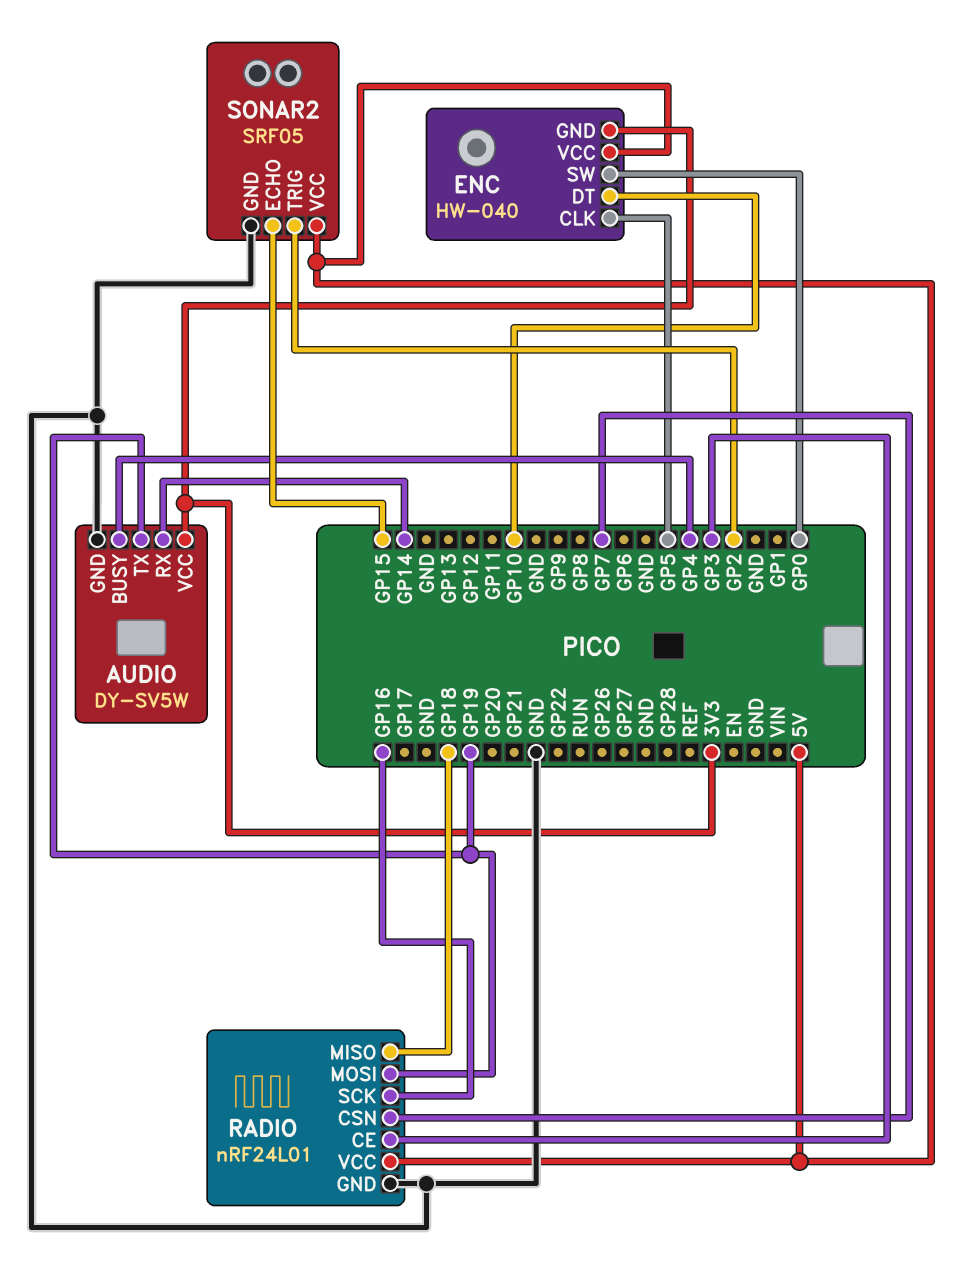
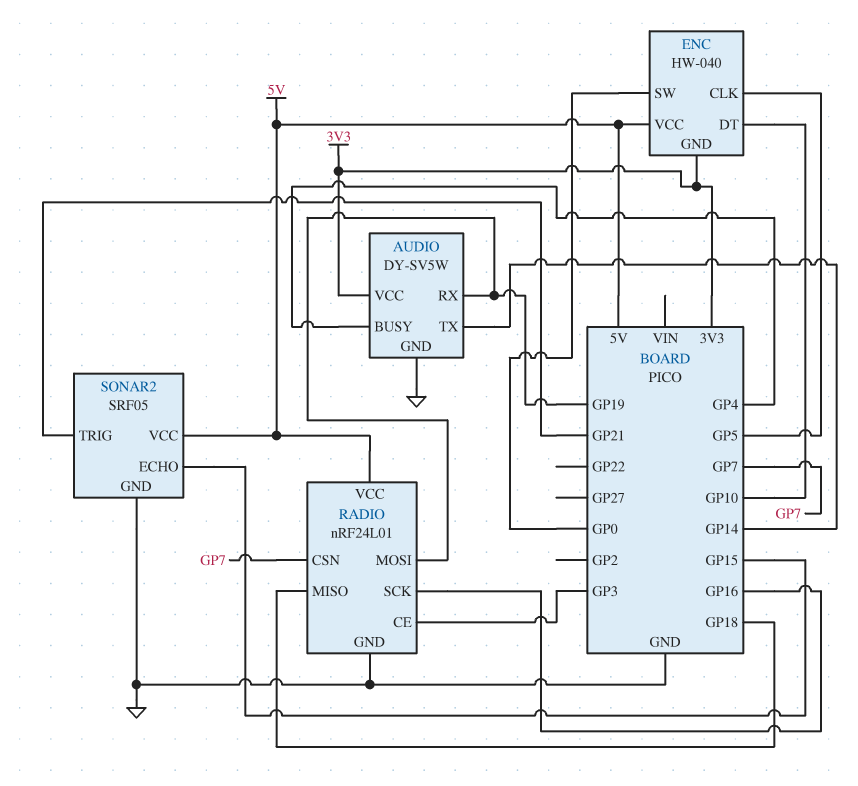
AUDIO pin RX: GP14 -> GP19
AUDIO pin TX: GP19 -> GP14
SONAR2 pin TRIG: GP2 -> GP21

